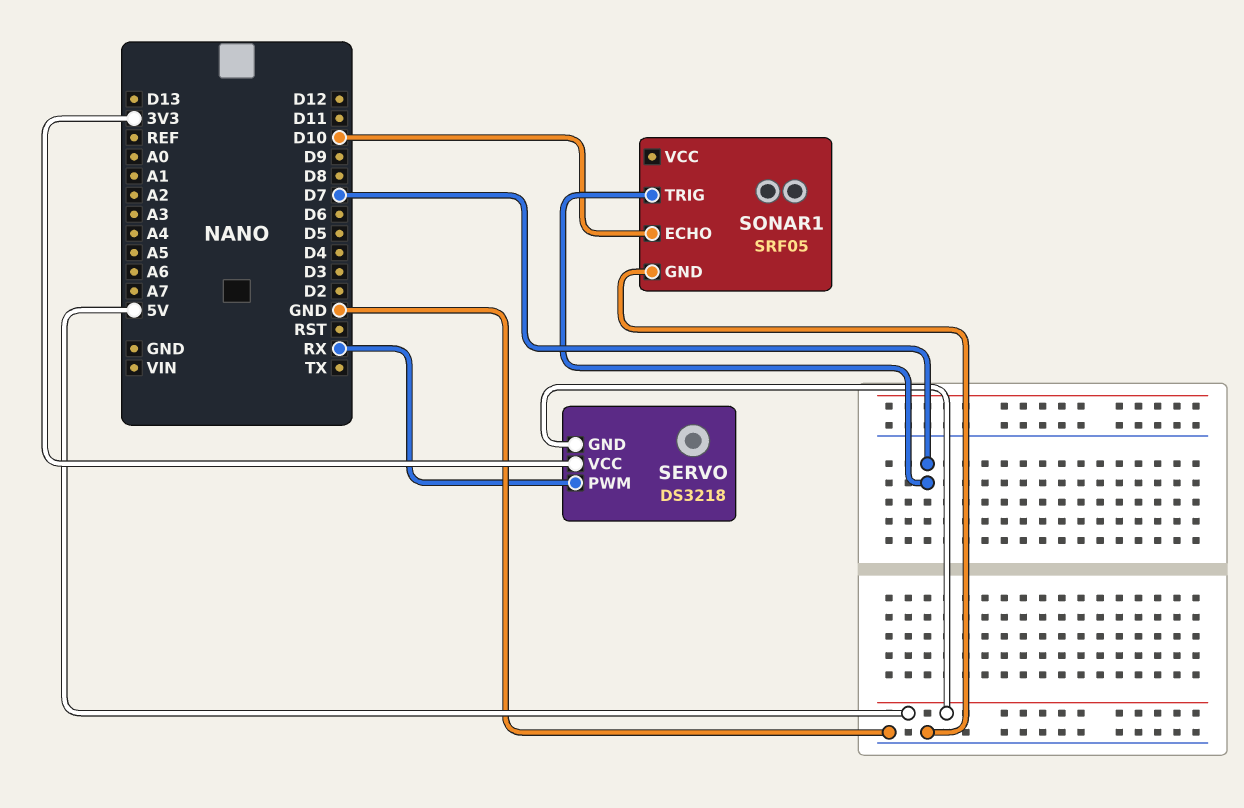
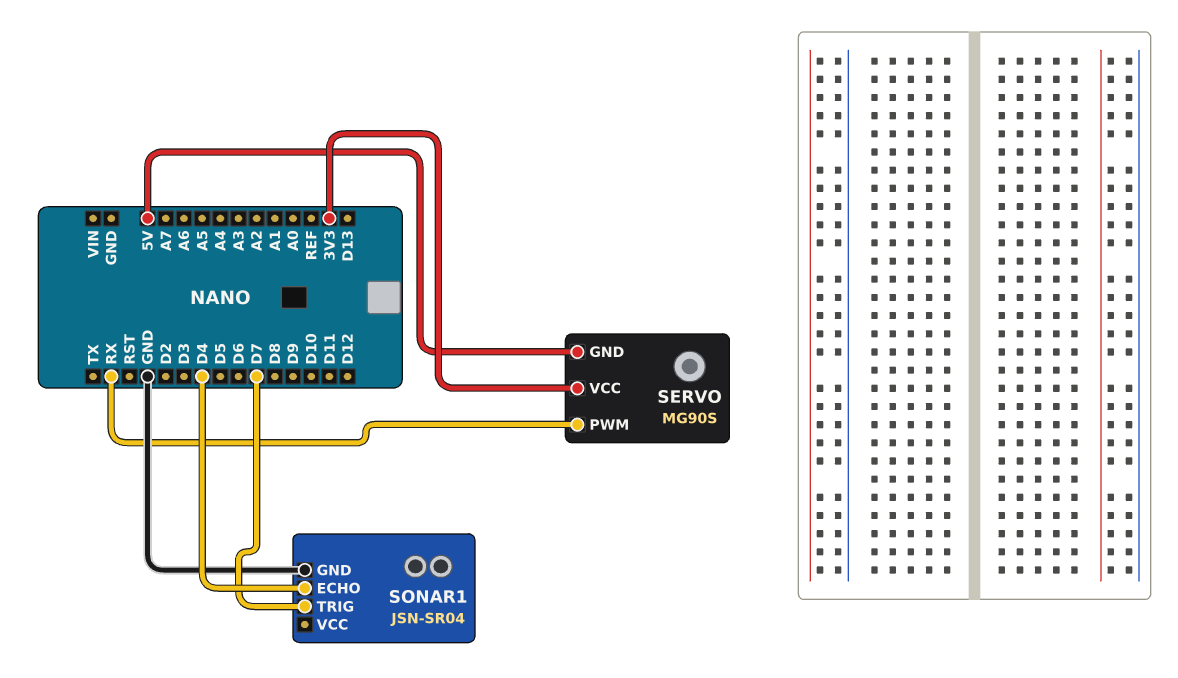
SERVO: DS3218 -> MG90S
SONAR1: SRF05 -> JSN-SR04
SONAR1 pin ECHO: D10 -> D4

